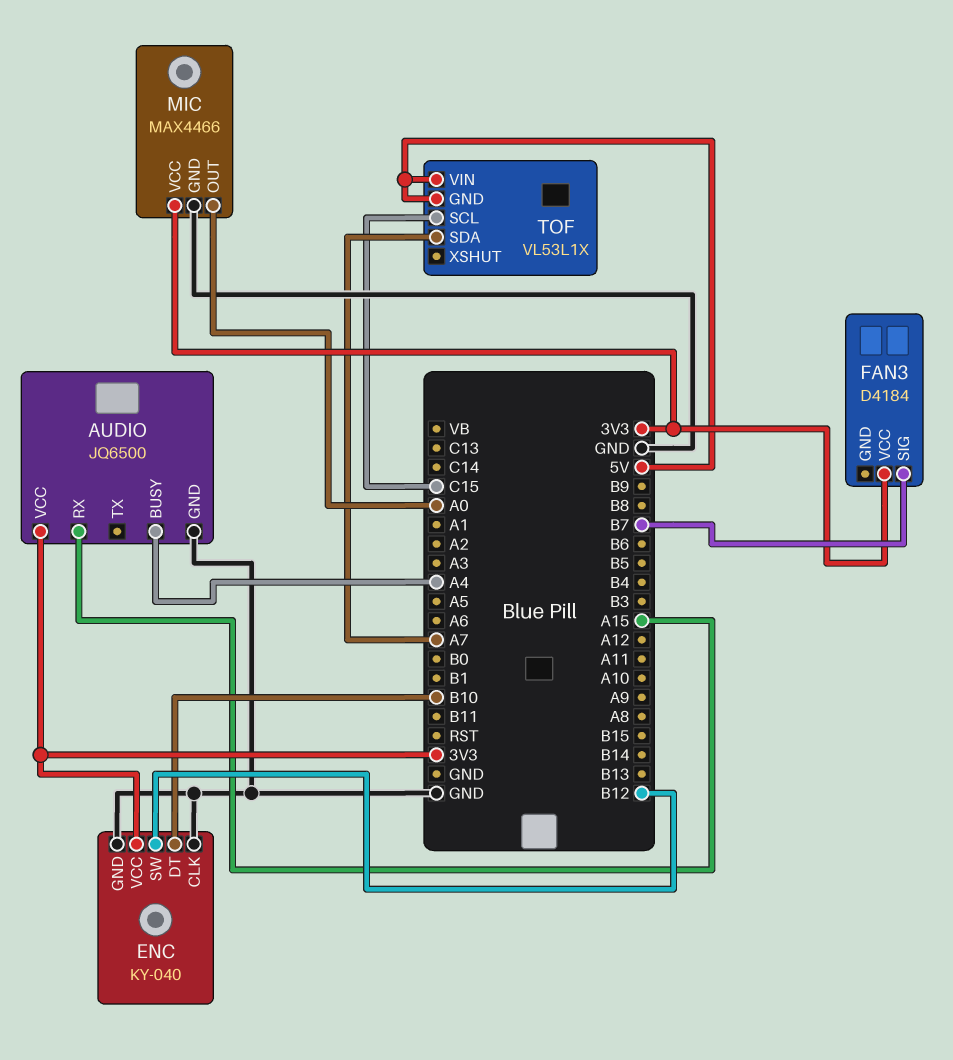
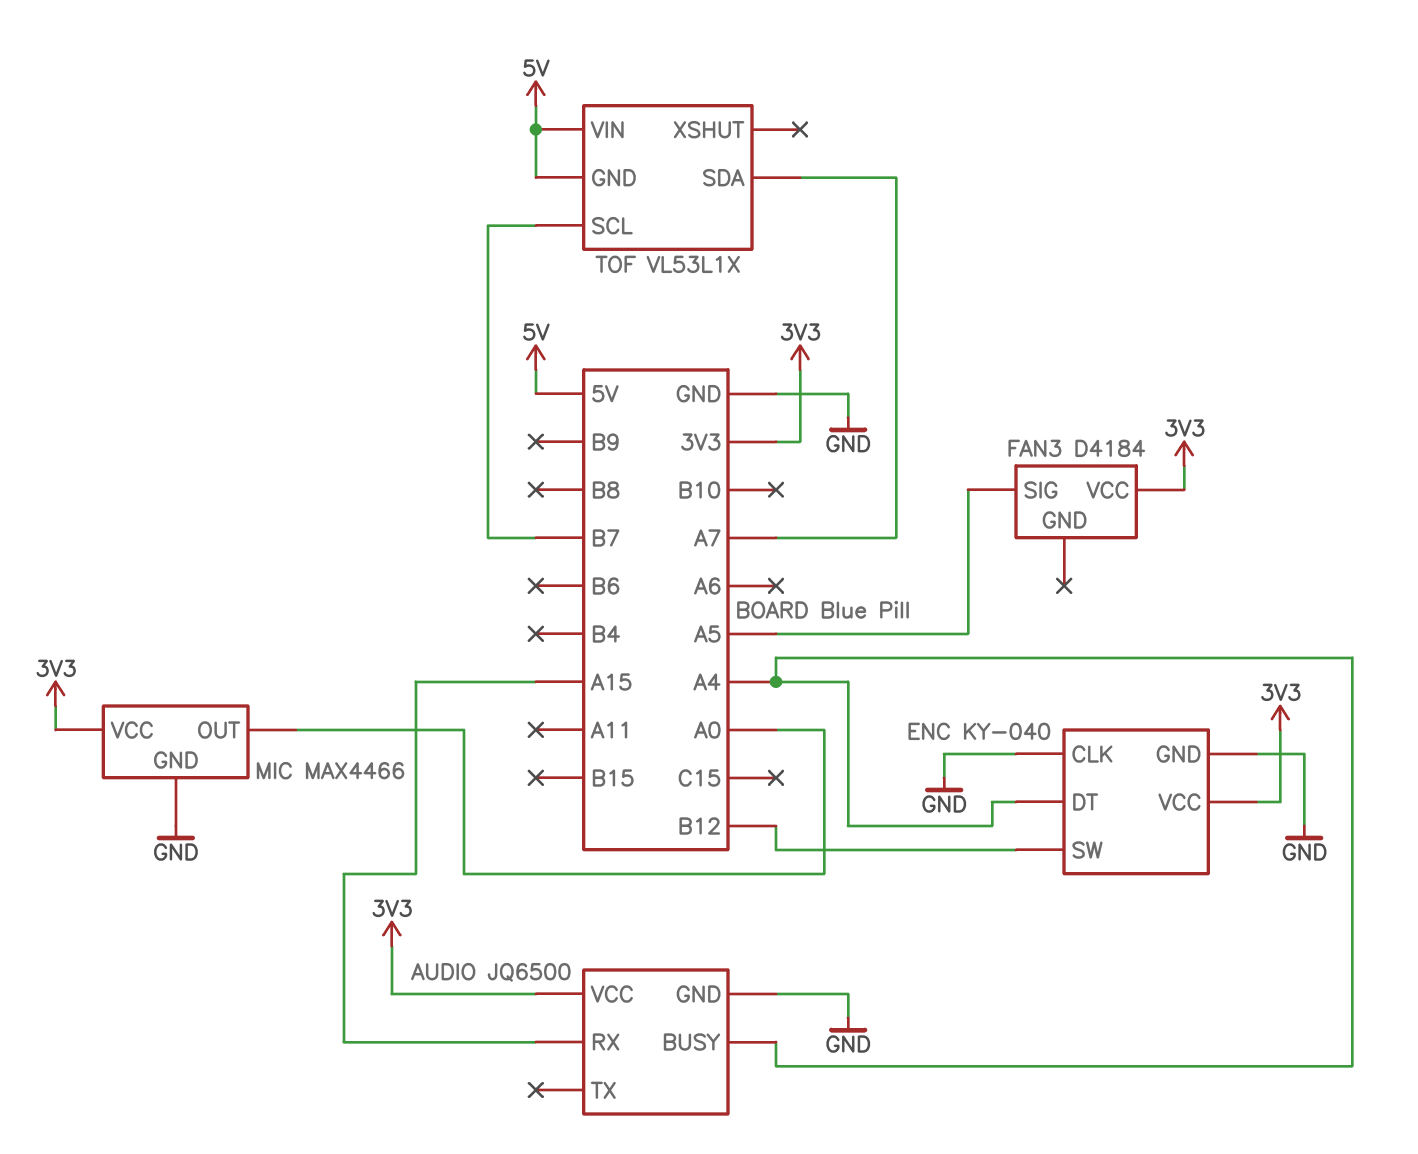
ENC pin DT: B10 -> A4
FAN3 pin SIG: B7 -> A5
TOF pin SCL: C15 -> B7

